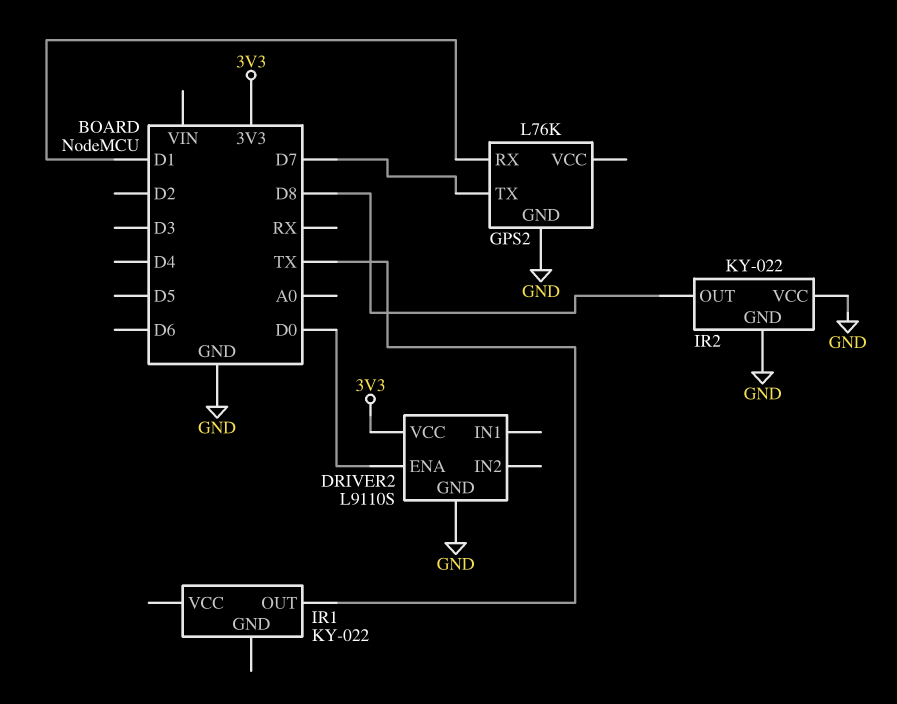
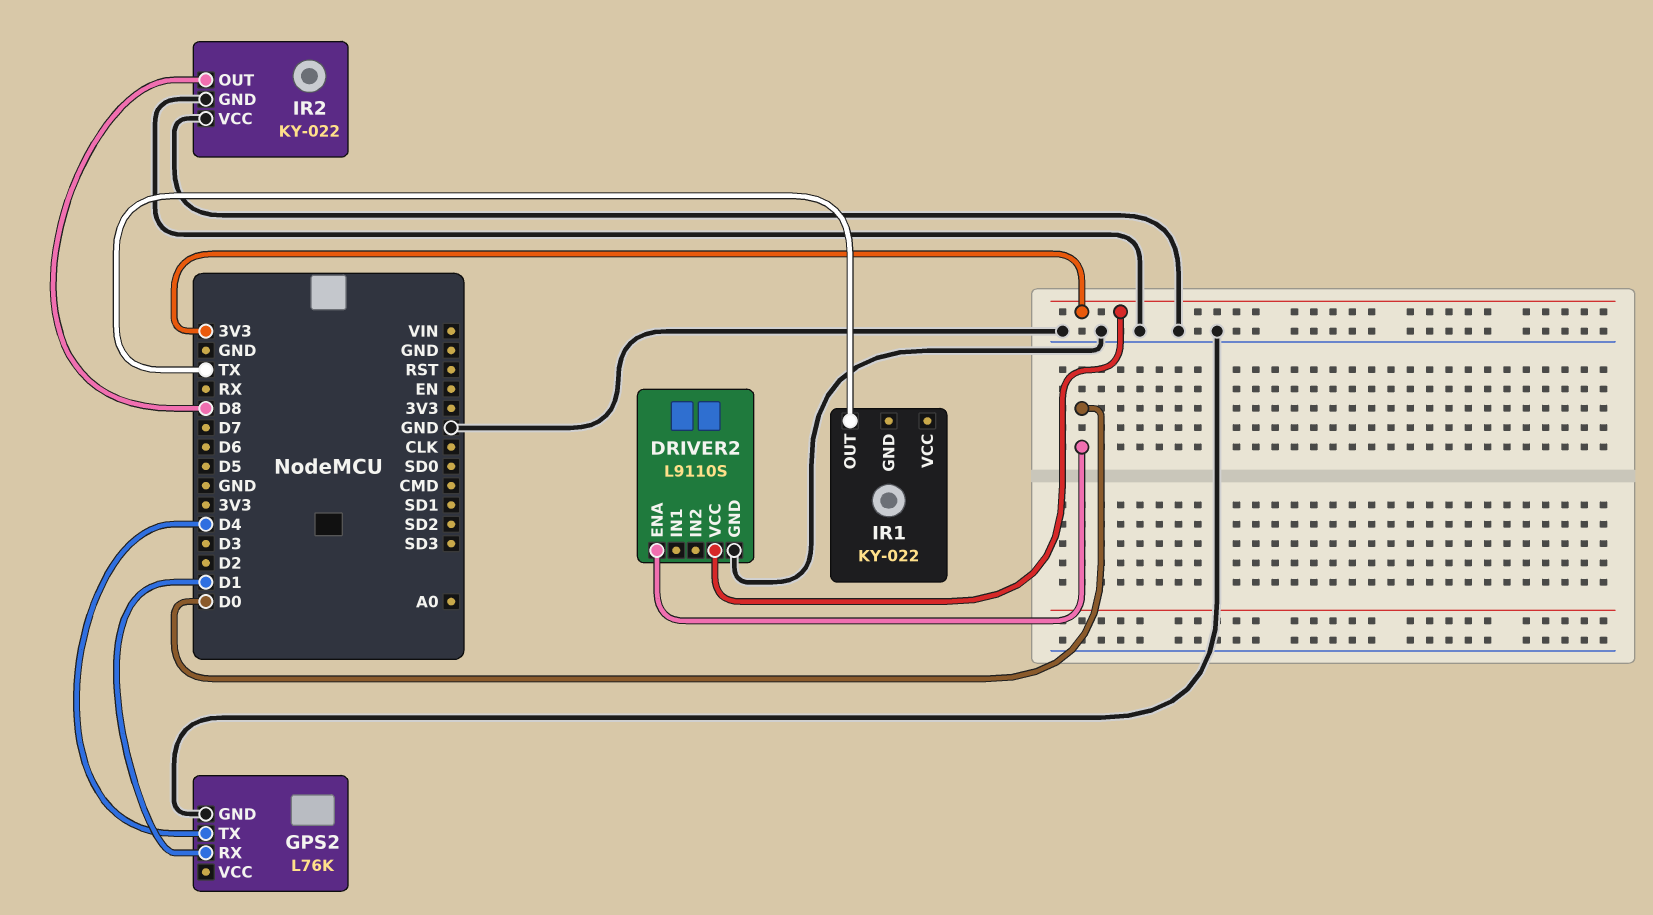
GPS2 pin TX: D7 -> D4

